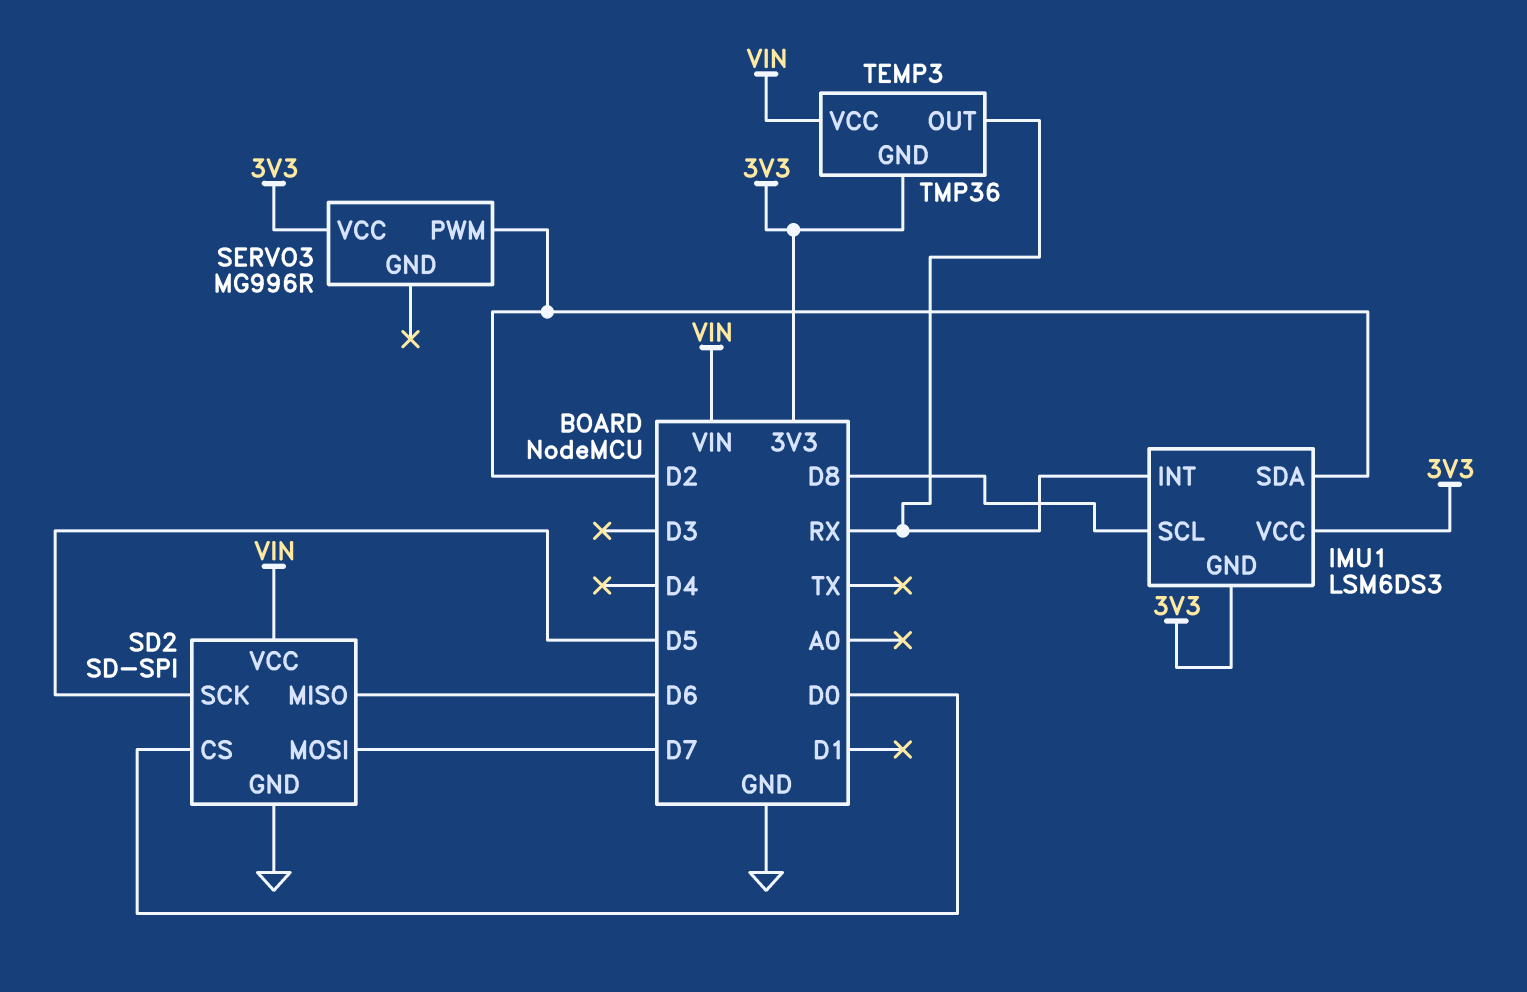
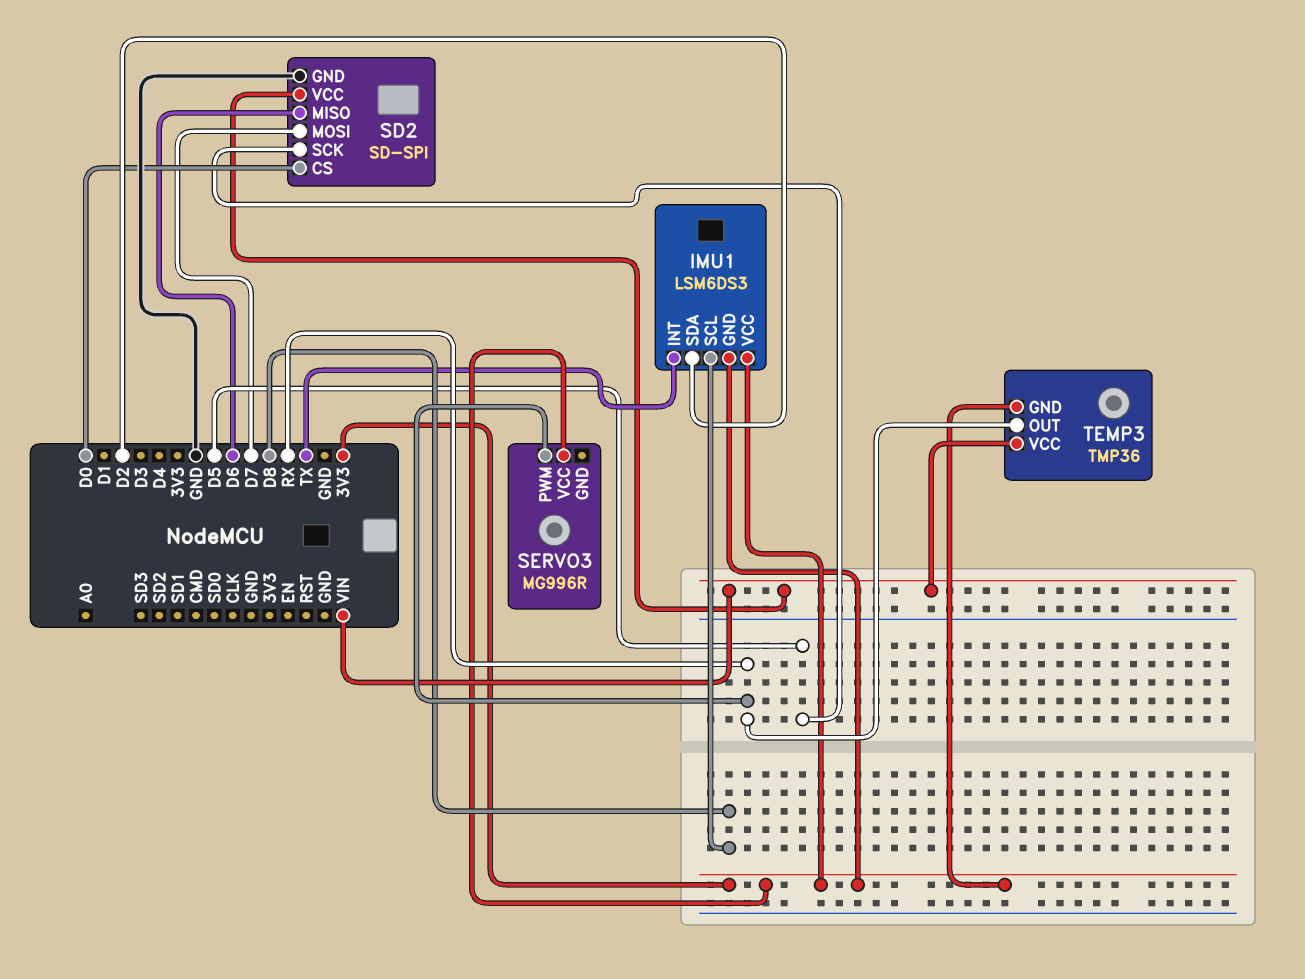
IMU1 pin INT: RX -> TX
SERVO3 pin PWM: D2 -> RX

